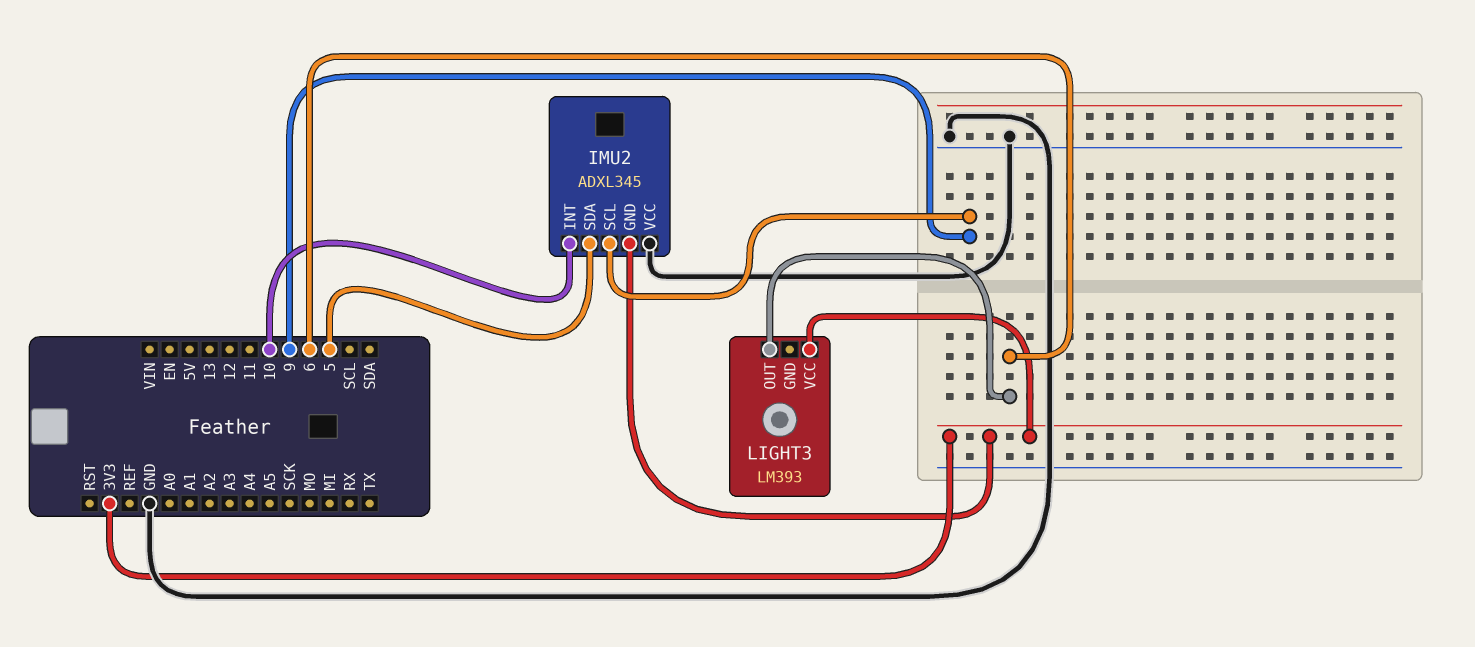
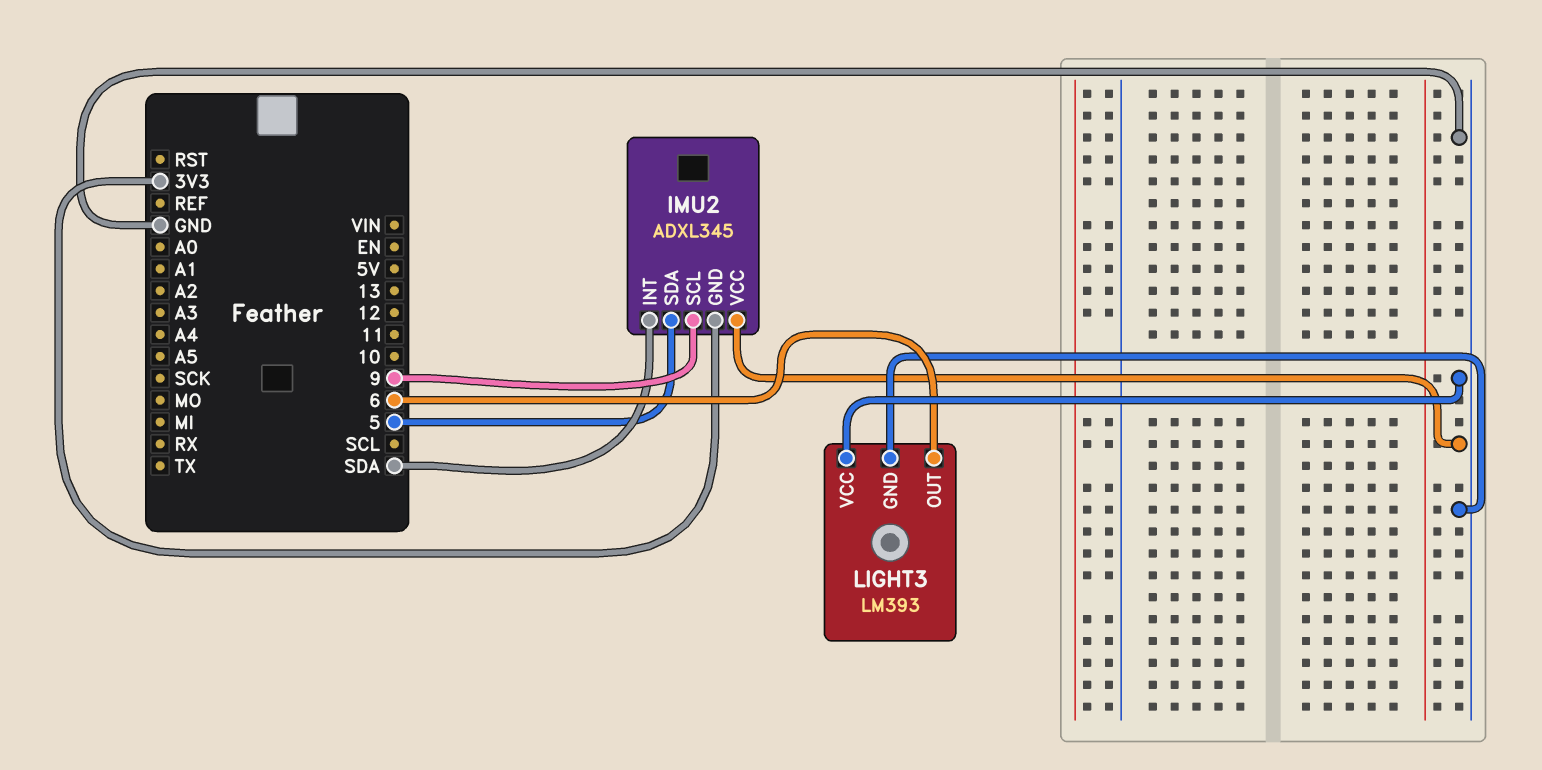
IMU2 pin INT: 10 -> SDA
LIGHT3 pin GND: none -> GND
LIGHT3 pin VCC: 3V3 -> GND

